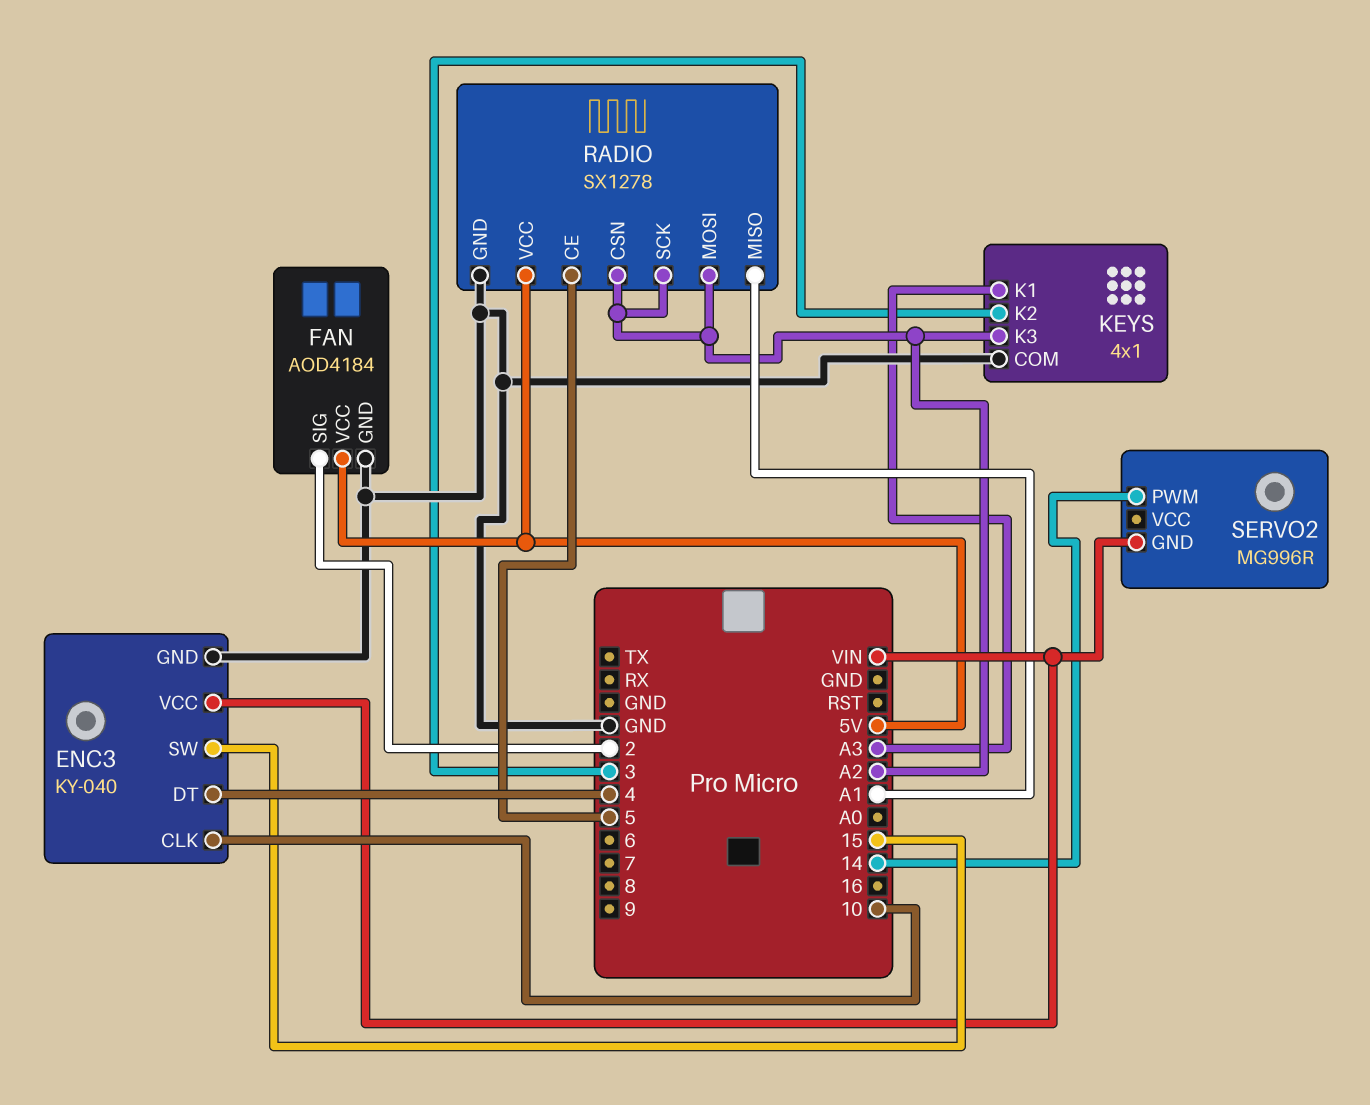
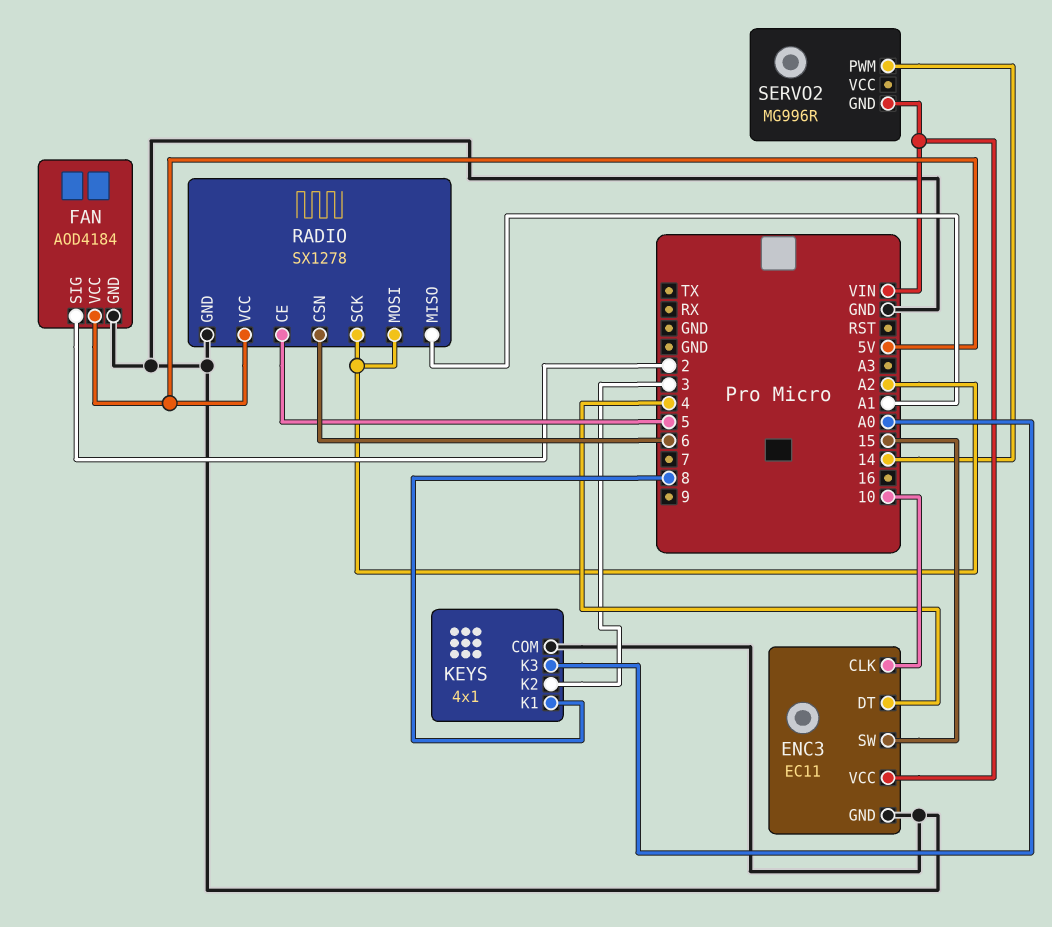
ENC3: KY-040 -> EC11
KEYS pin K1: A3 -> 8
KEYS pin K3: A2 -> A0
RADIO pin CSN: A2 -> 6

